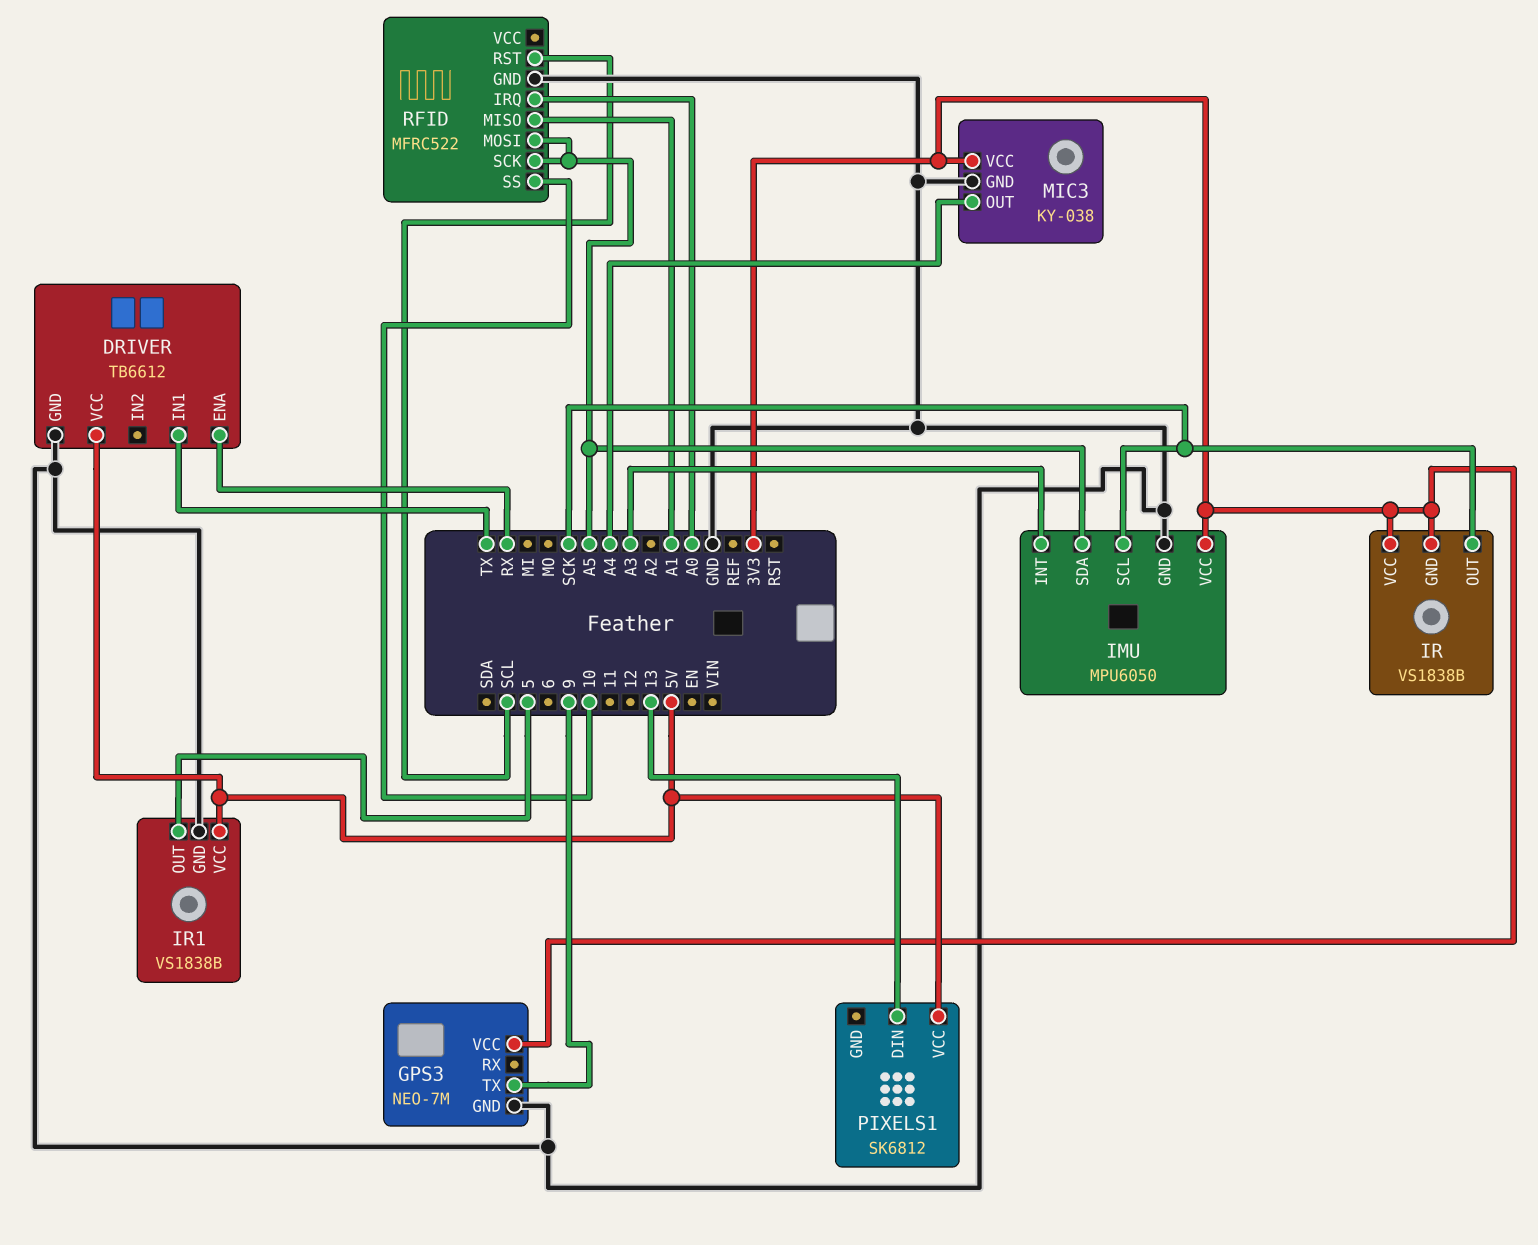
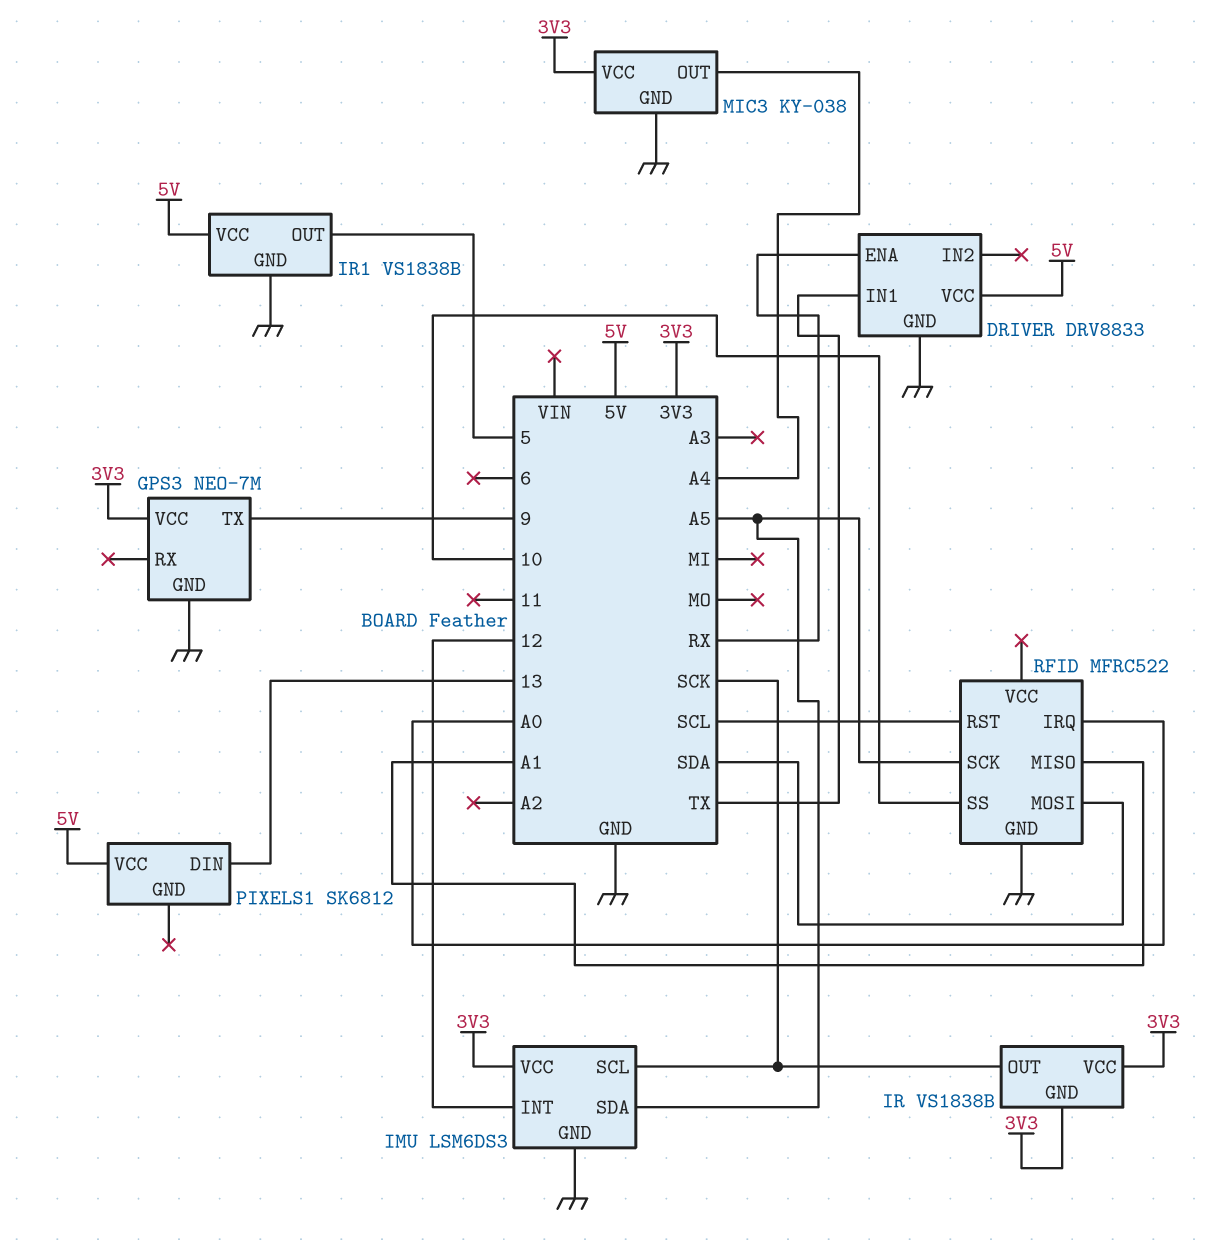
DRIVER: TB6612 -> DRV8833
IMU: MPU6050 -> LSM6DS3
IMU pin INT: A3 -> 12
RFID pin MOSI: A5 -> SDA

